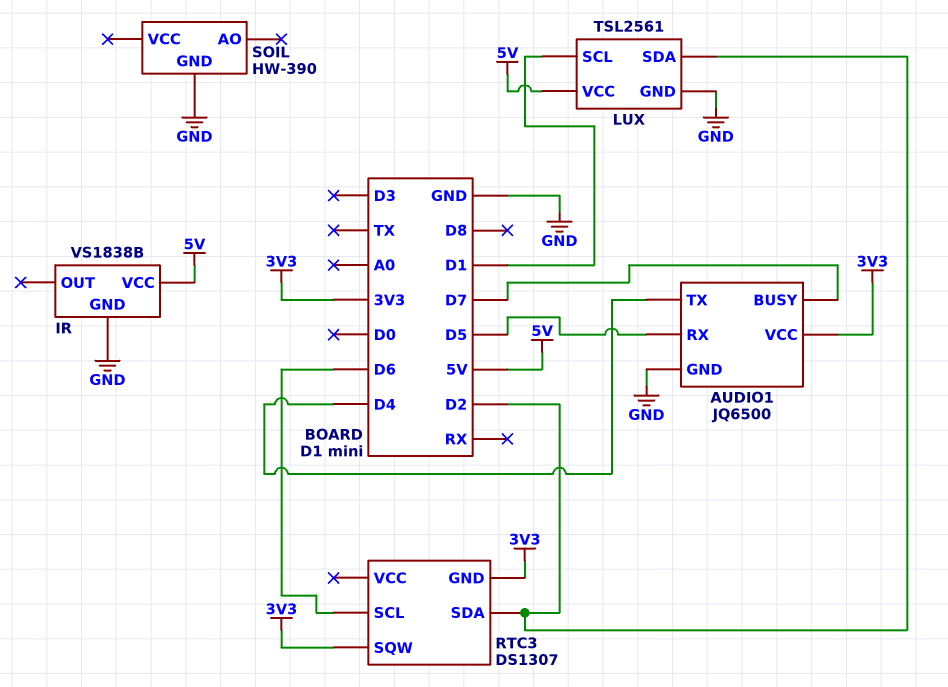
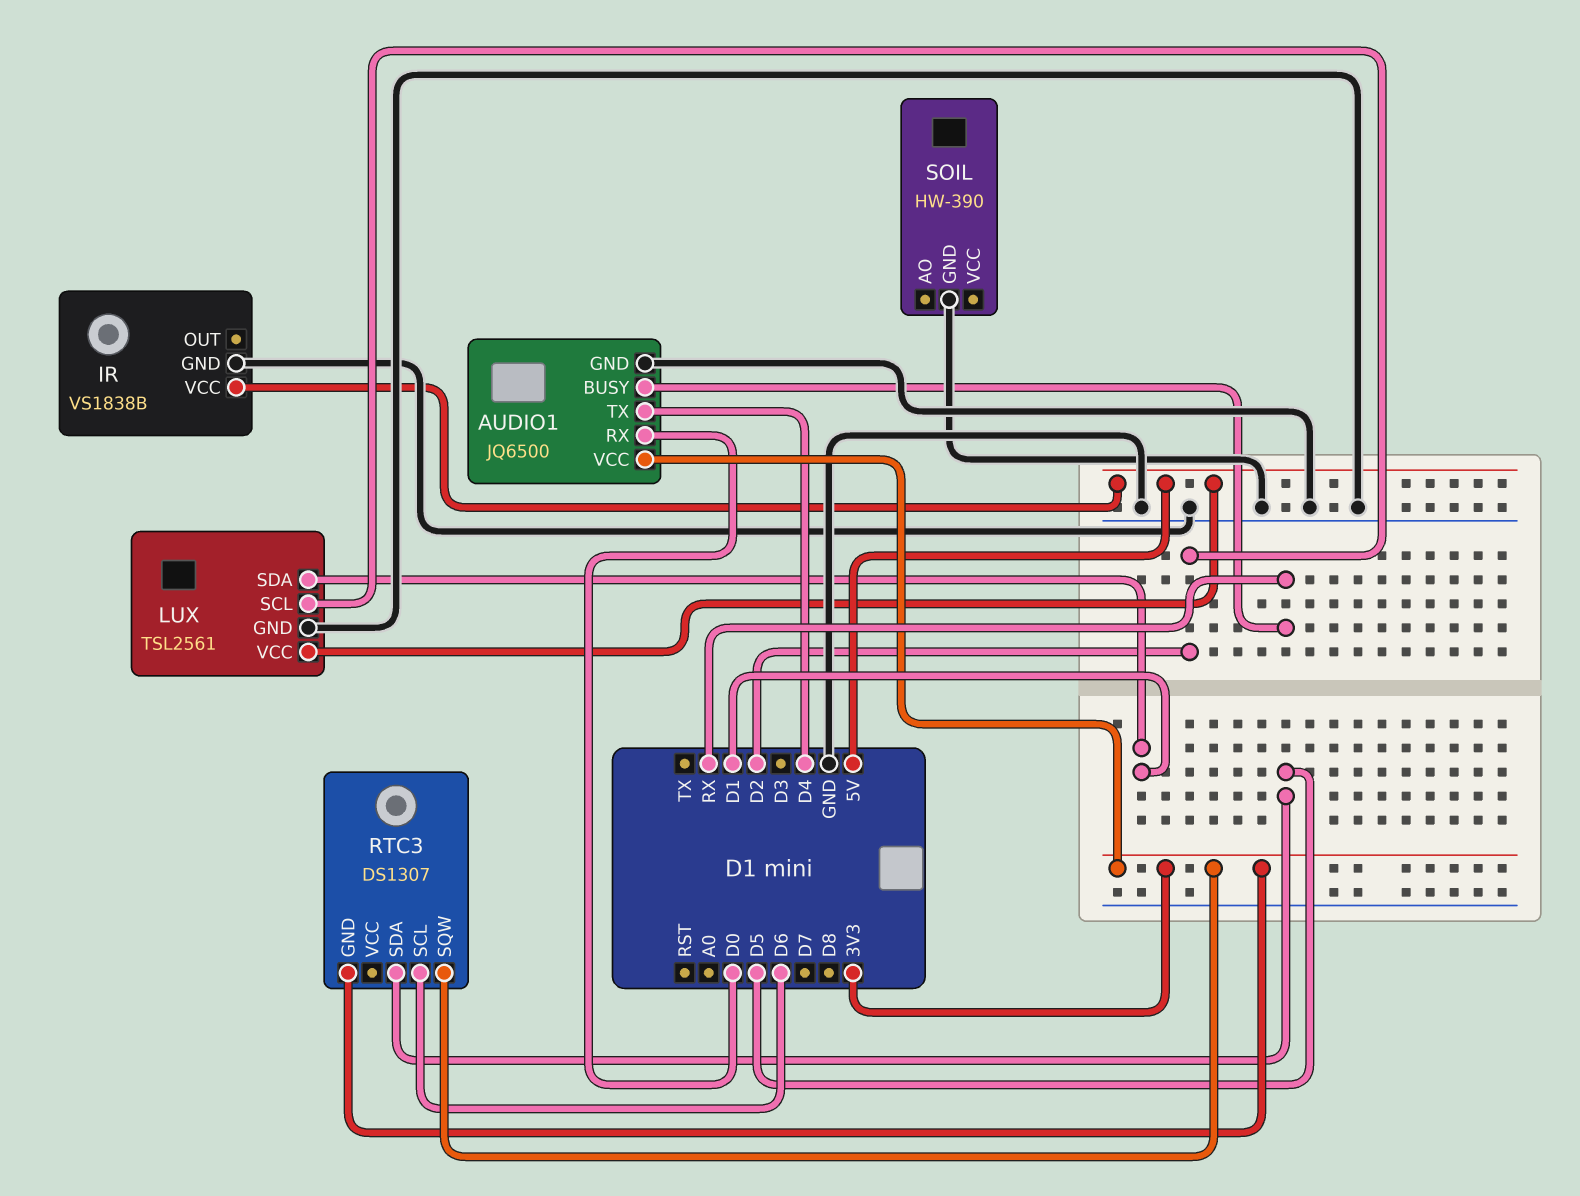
AUDIO1 pin BUSY: D7 -> RX
AUDIO1 pin RX: D5 -> D0
LUX pin SCL: D1 -> D2
LUX pin SDA: D2 -> D1
RTC3 pin SDA: D2 -> D5

